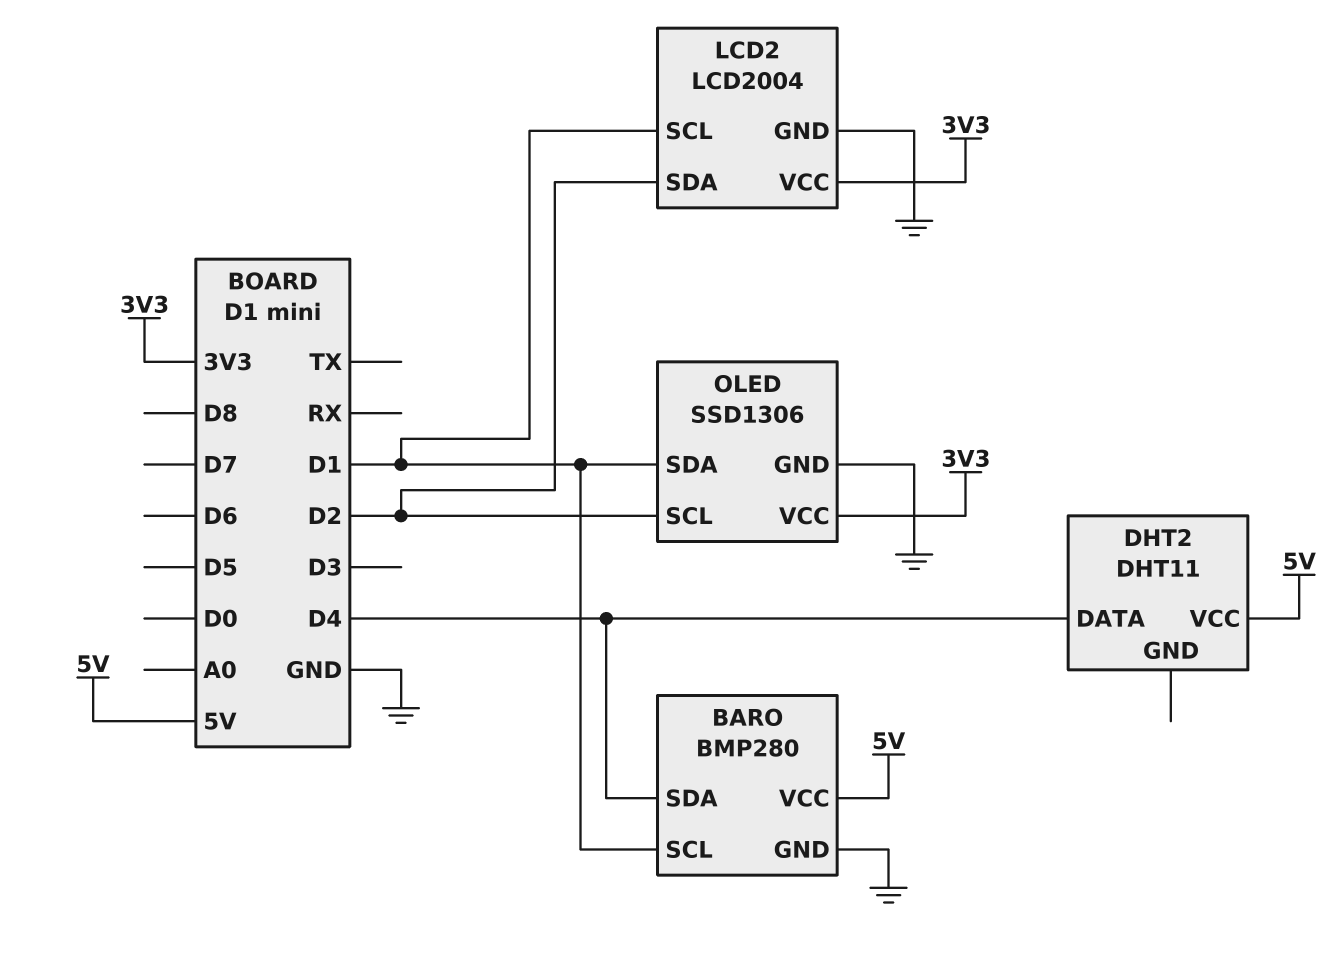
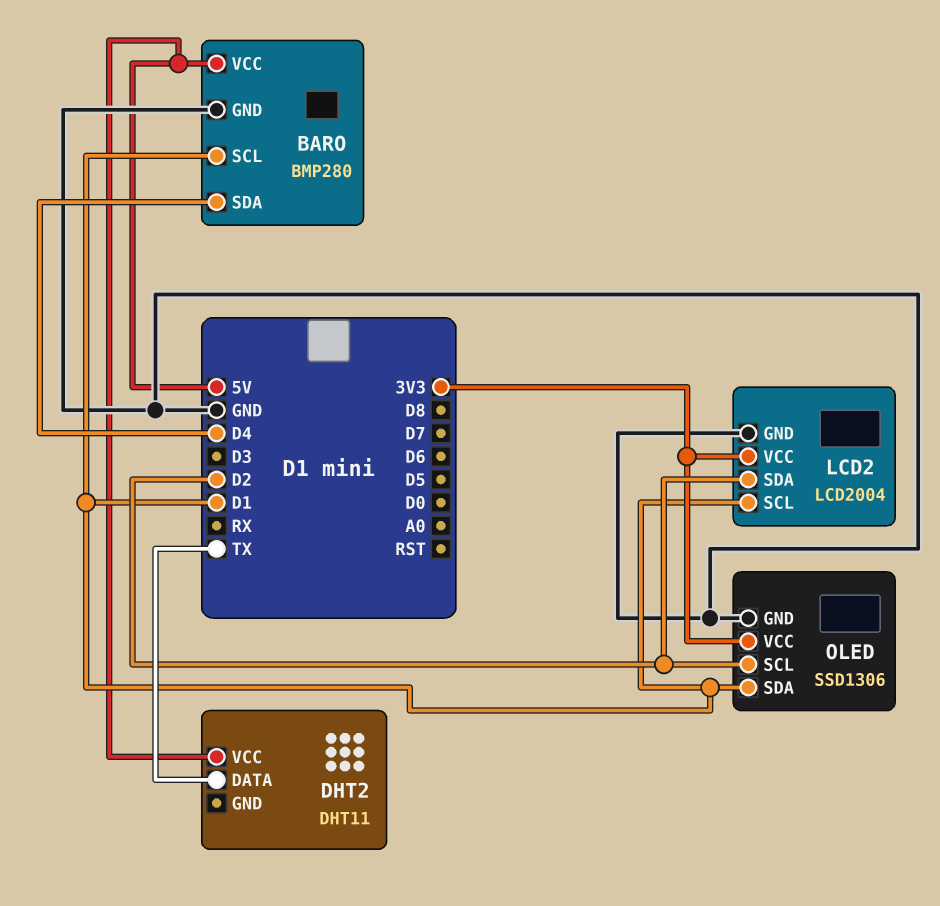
DHT2 pin DATA: D4 -> TX

